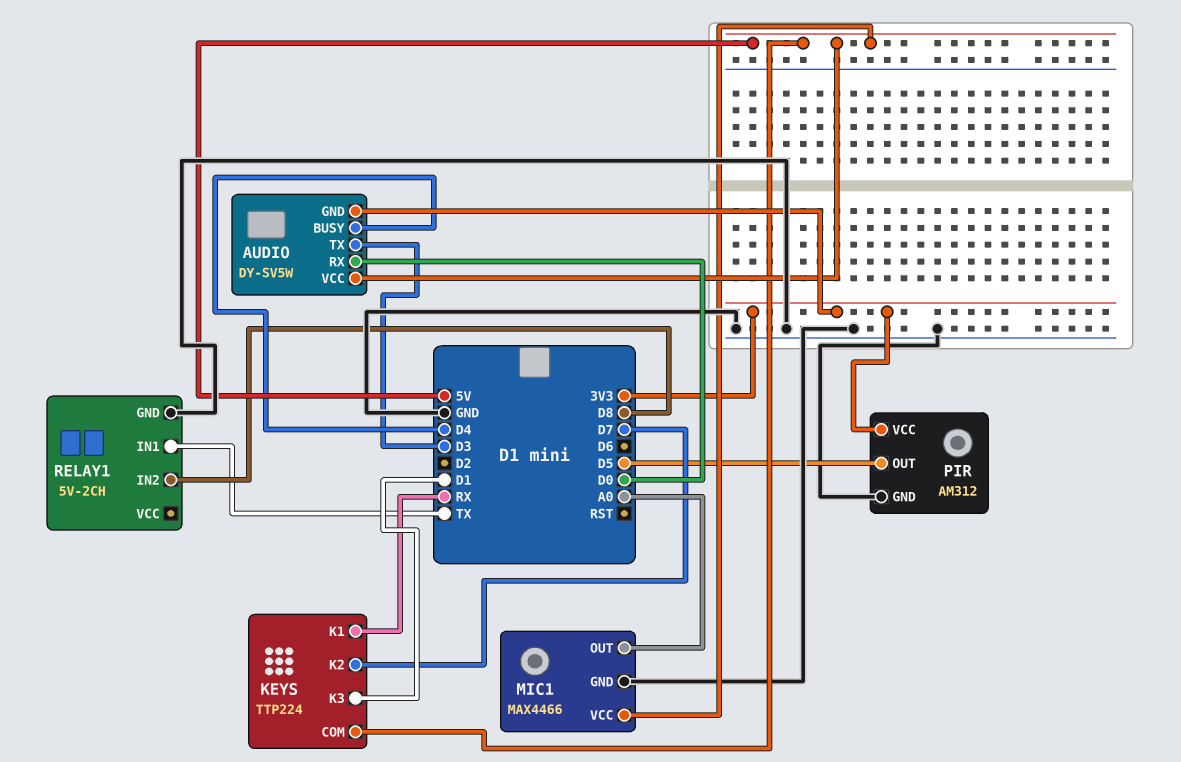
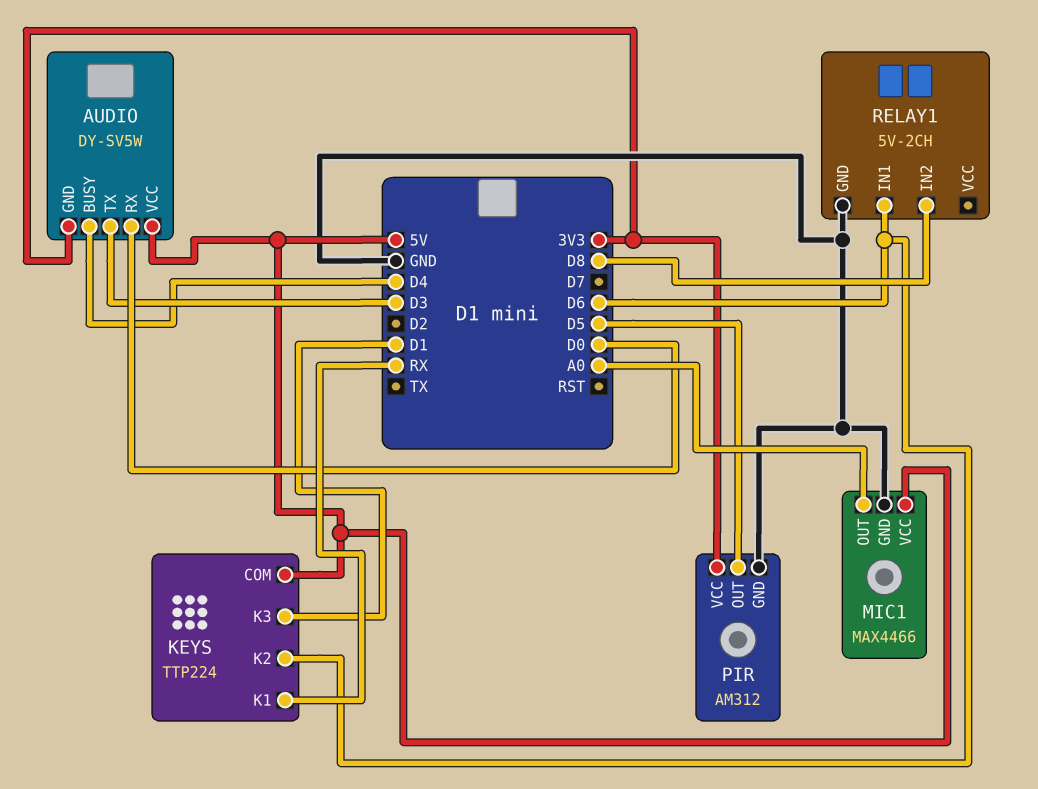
KEYS pin K2: D7 -> D6
RELAY1 pin IN1: TX -> D6

